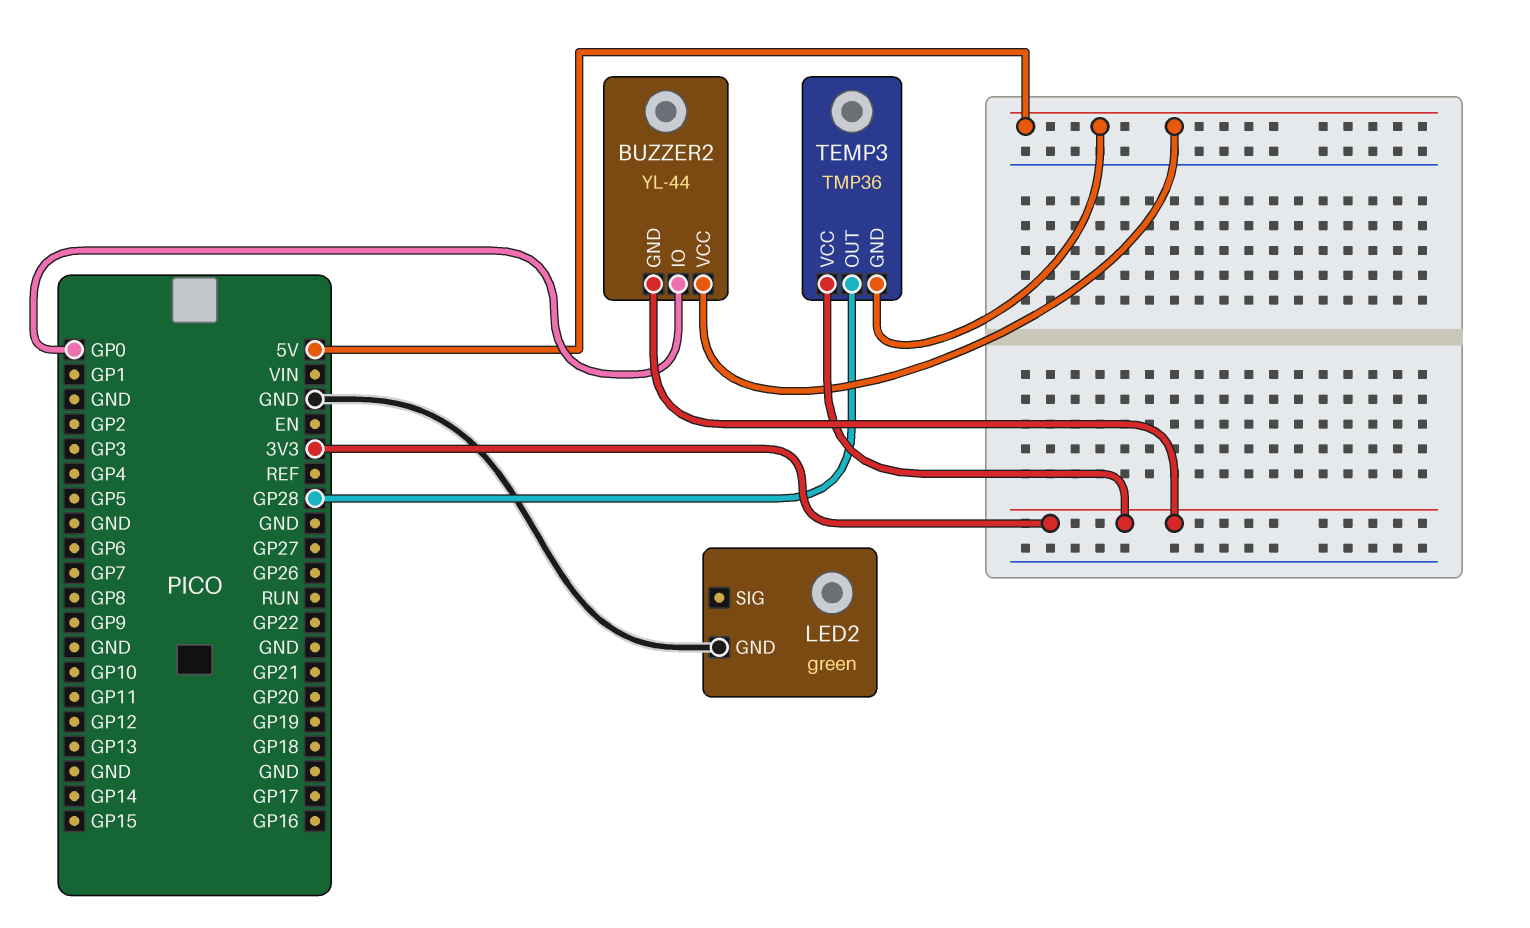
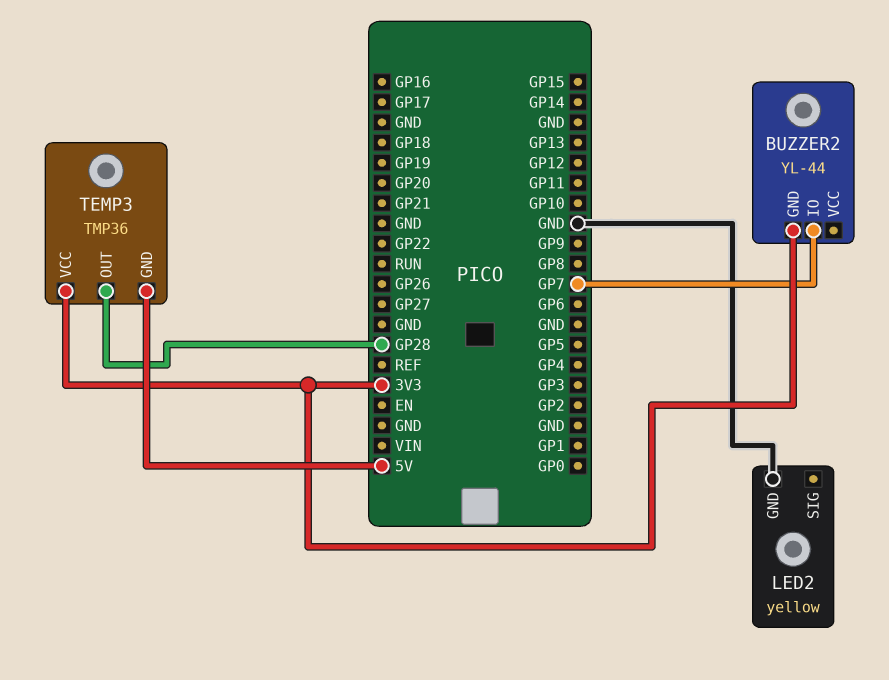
BUZZER2 pin IO: GP0 -> GP7
BUZZER2 pin VCC: 5V -> none
LED2: green -> yellow

